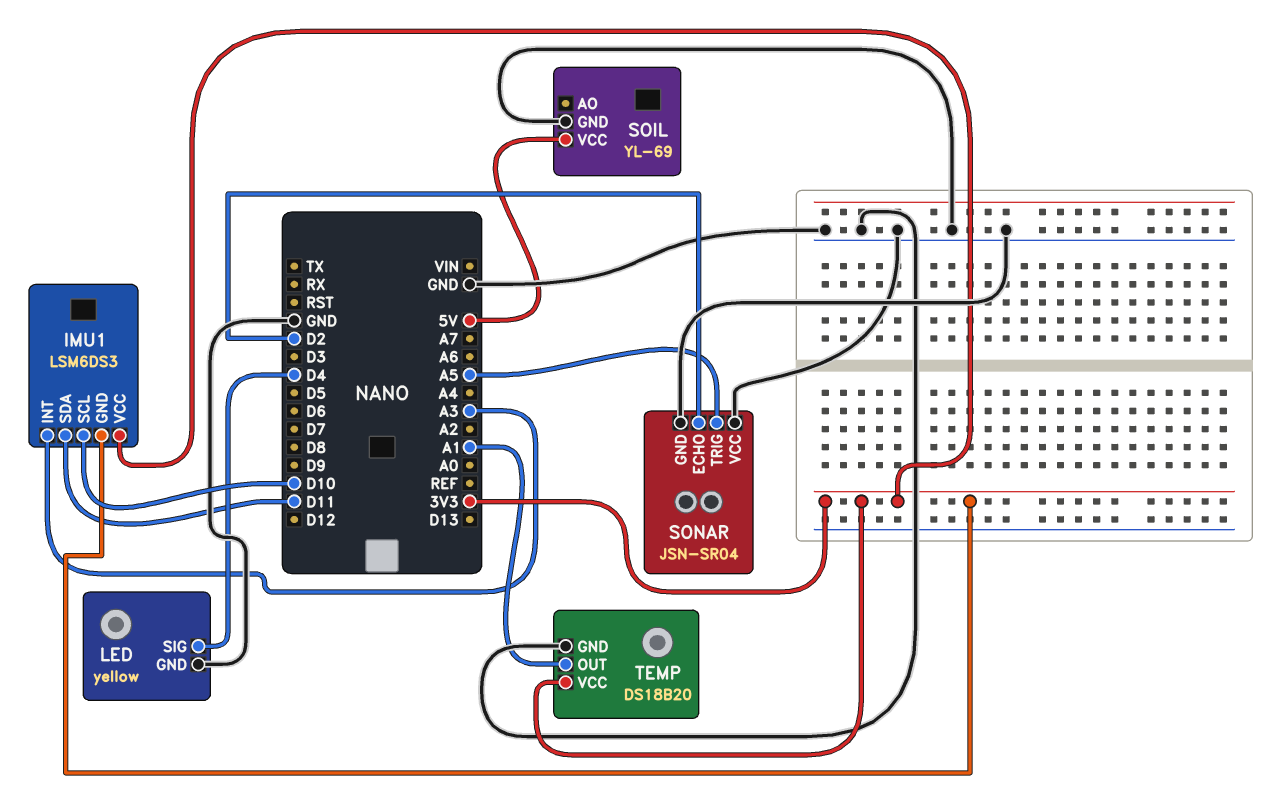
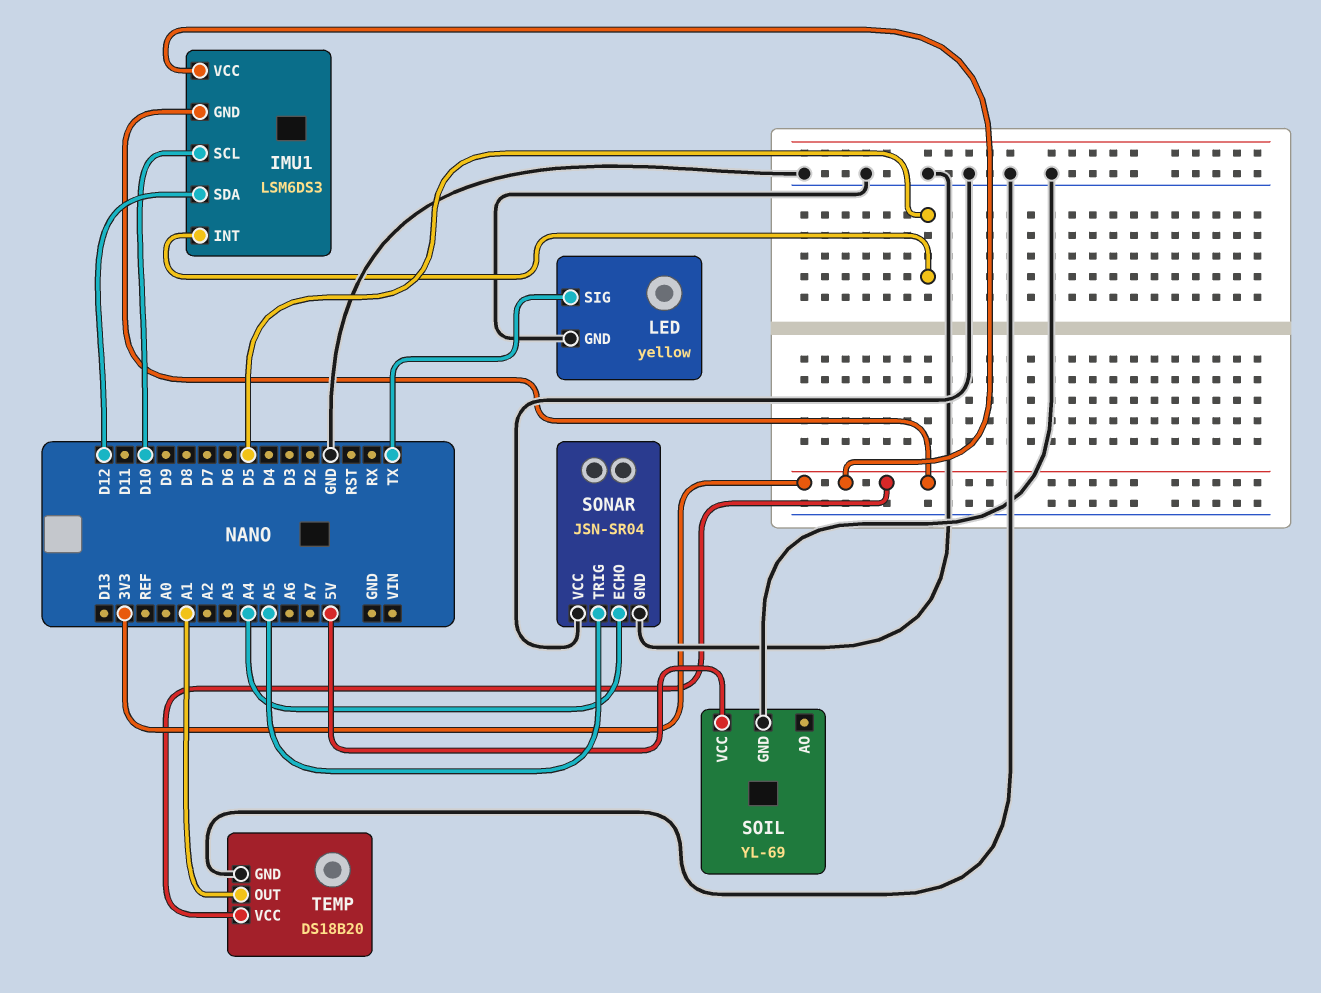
IMU1 pin INT: A3 -> D5
IMU1 pin SDA: D11 -> D12
LED pin SIG: D4 -> TX
SONAR pin ECHO: D2 -> A4

